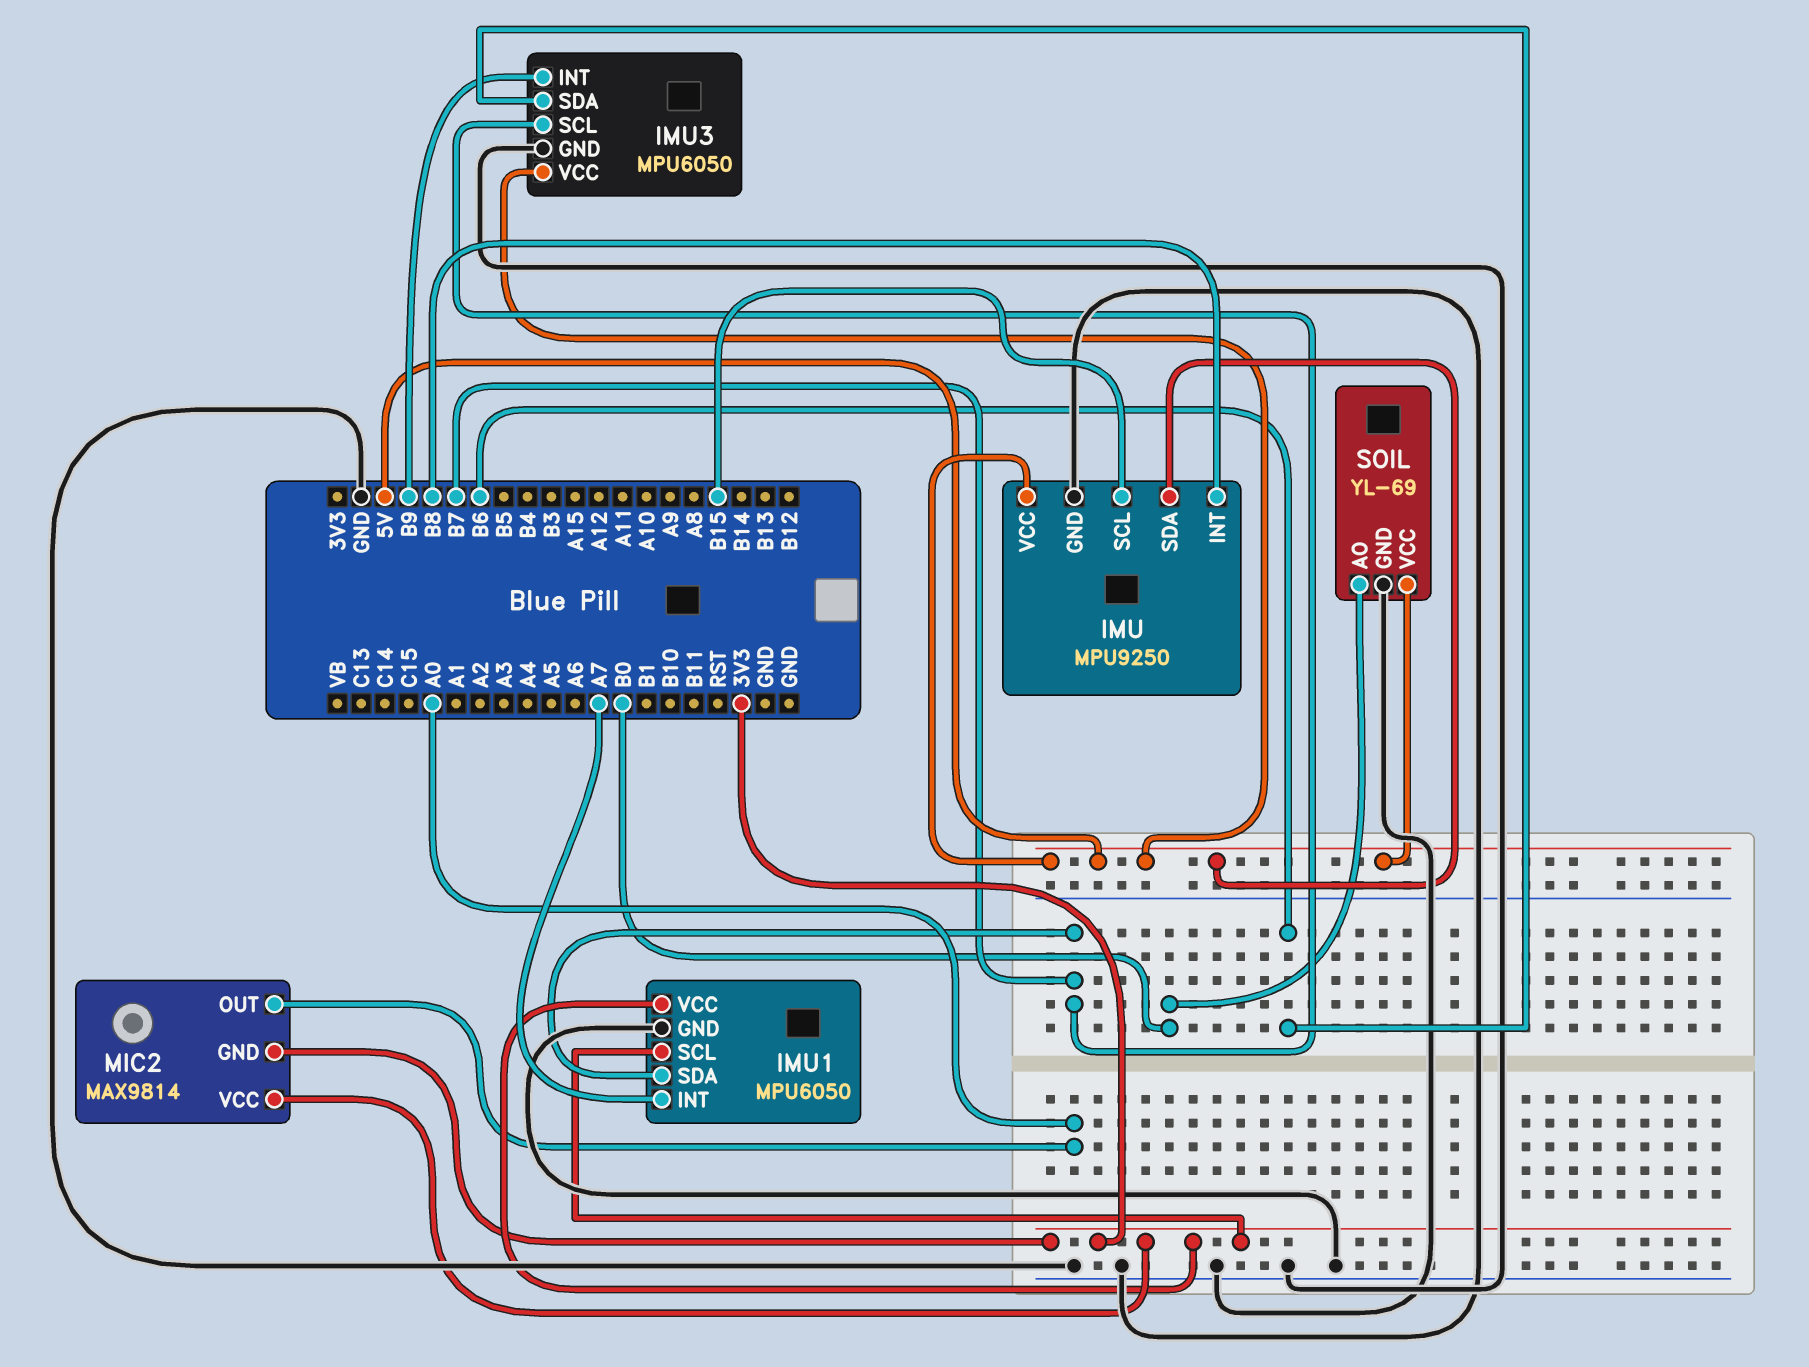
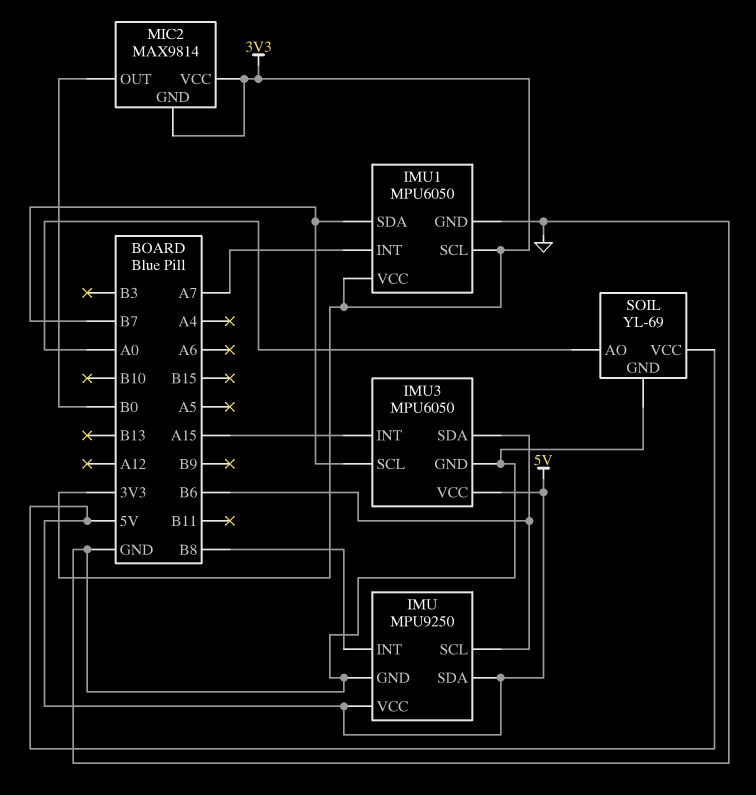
IMU pin SCL: B15 -> B6
IMU3 pin INT: B9 -> A15
MIC2 pin OUT: A0 -> B0
SOIL pin AO: B0 -> A0

